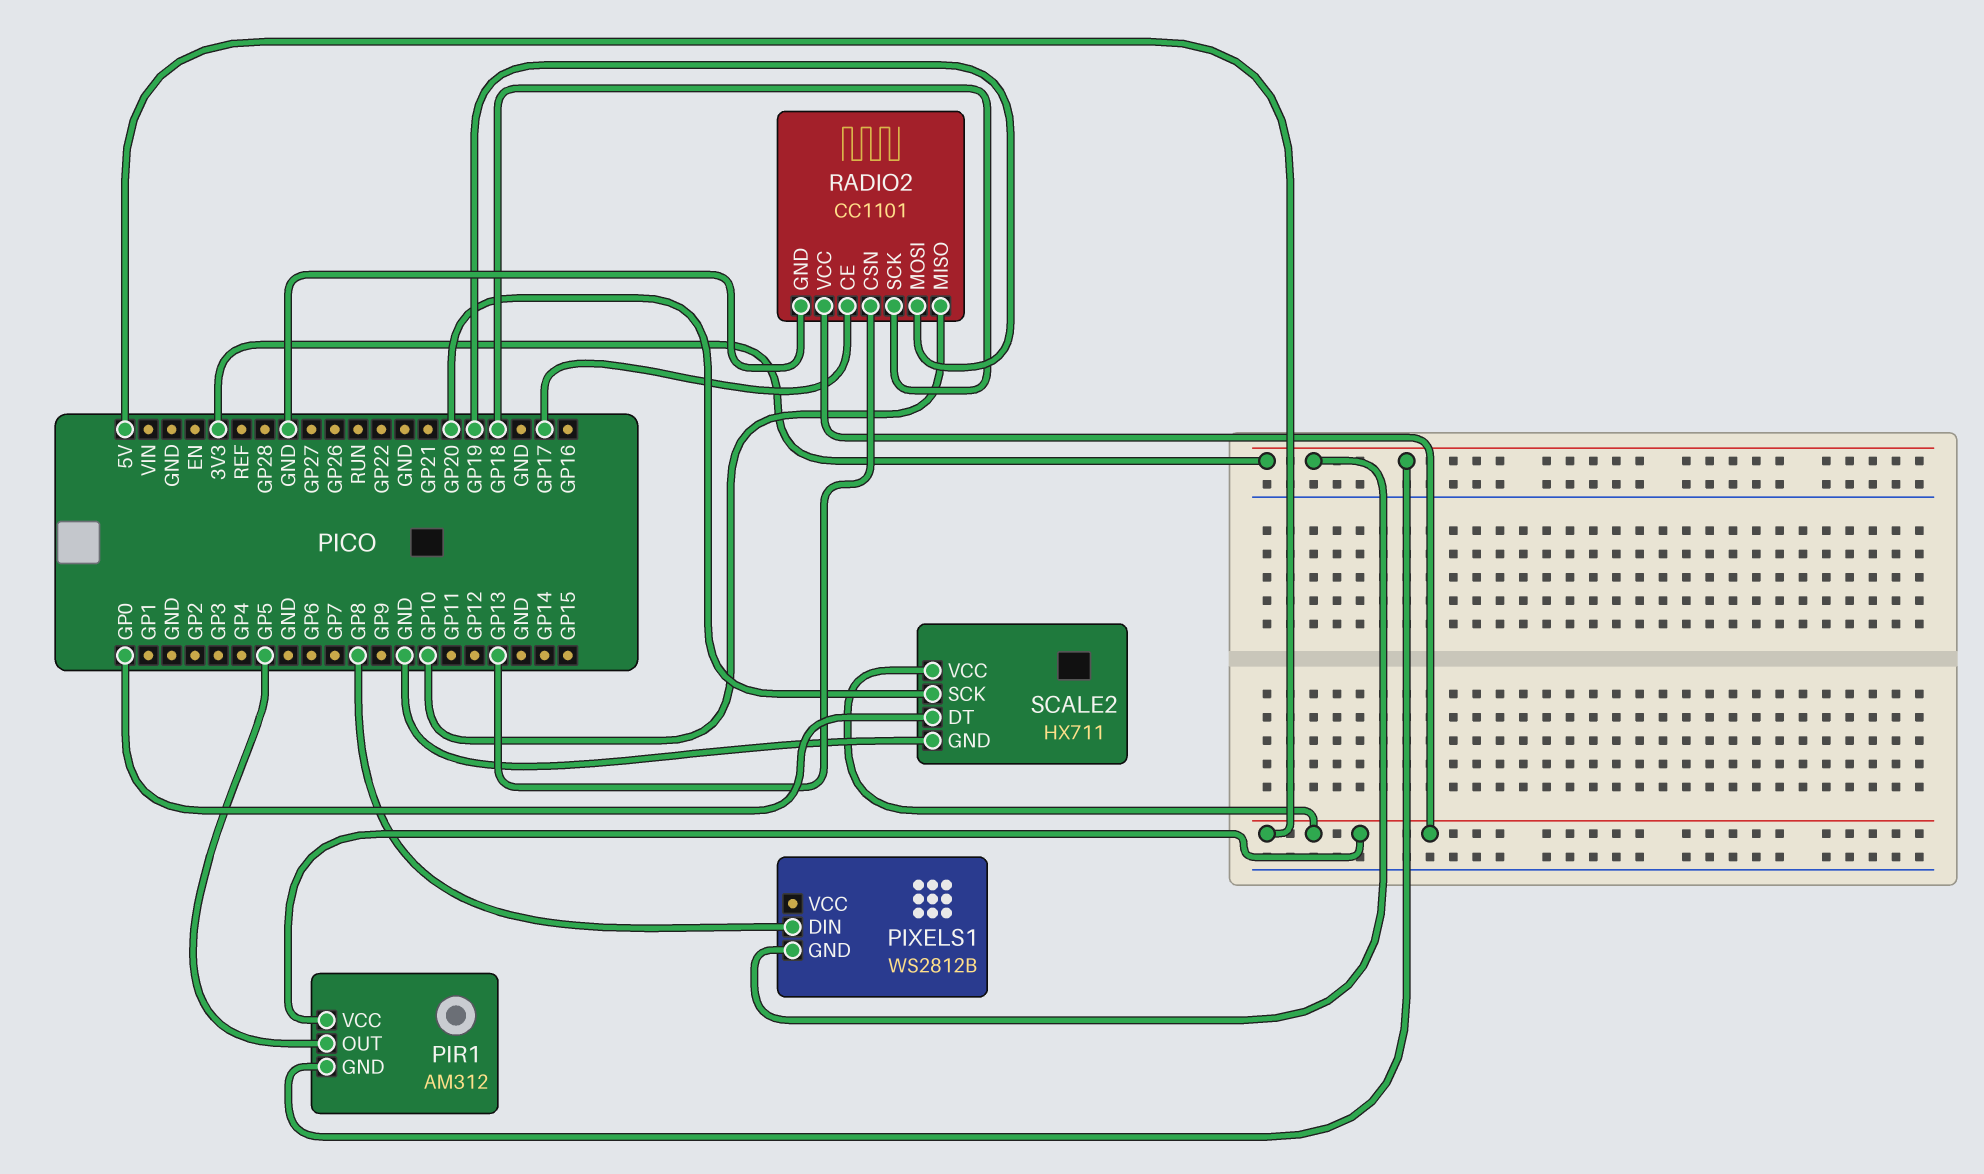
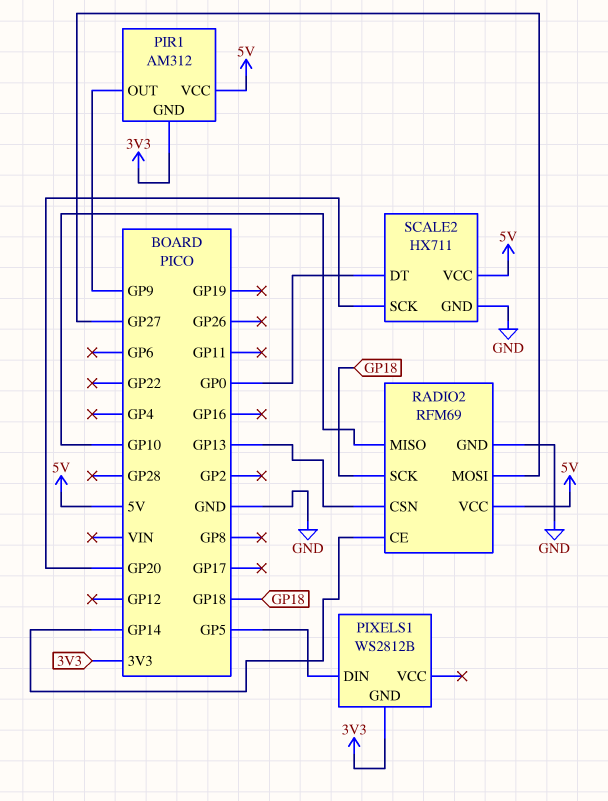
PIR1 pin OUT: GP5 -> GP9
PIXELS1 pin DIN: GP8 -> GP5
RADIO2: CC1101 -> RFM69
RADIO2 pin CE: GP17 -> GP14
RADIO2 pin MOSI: GP19 -> GP27

